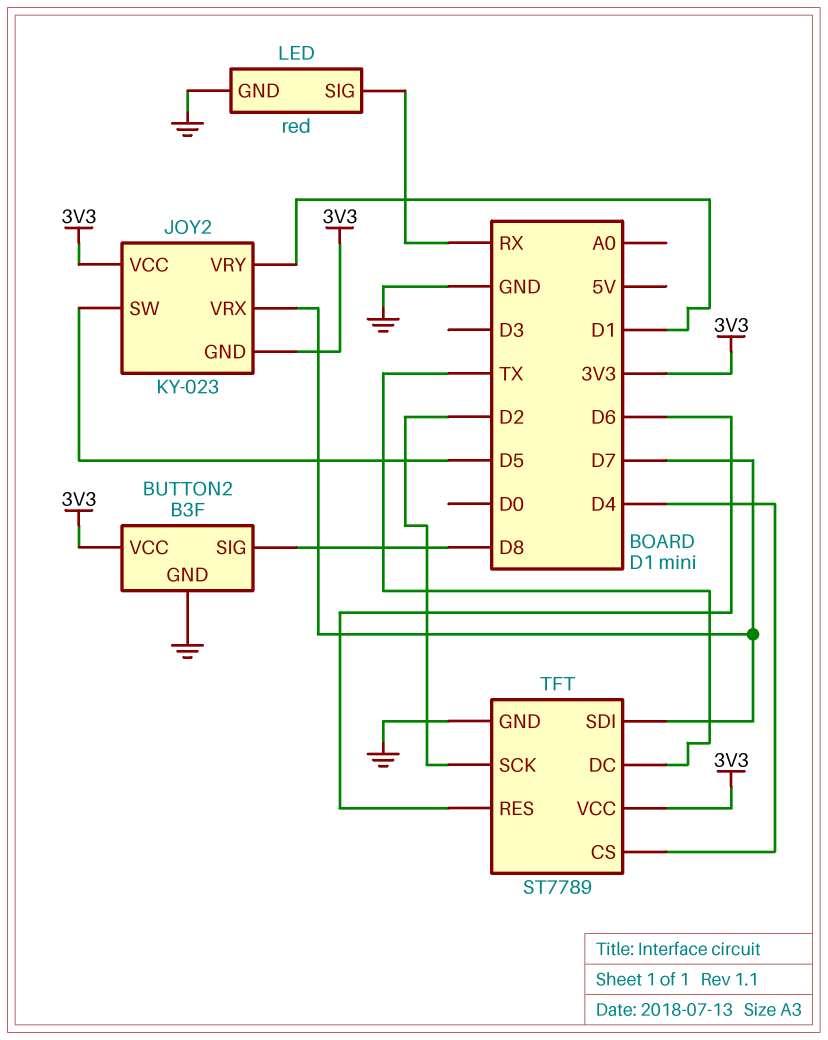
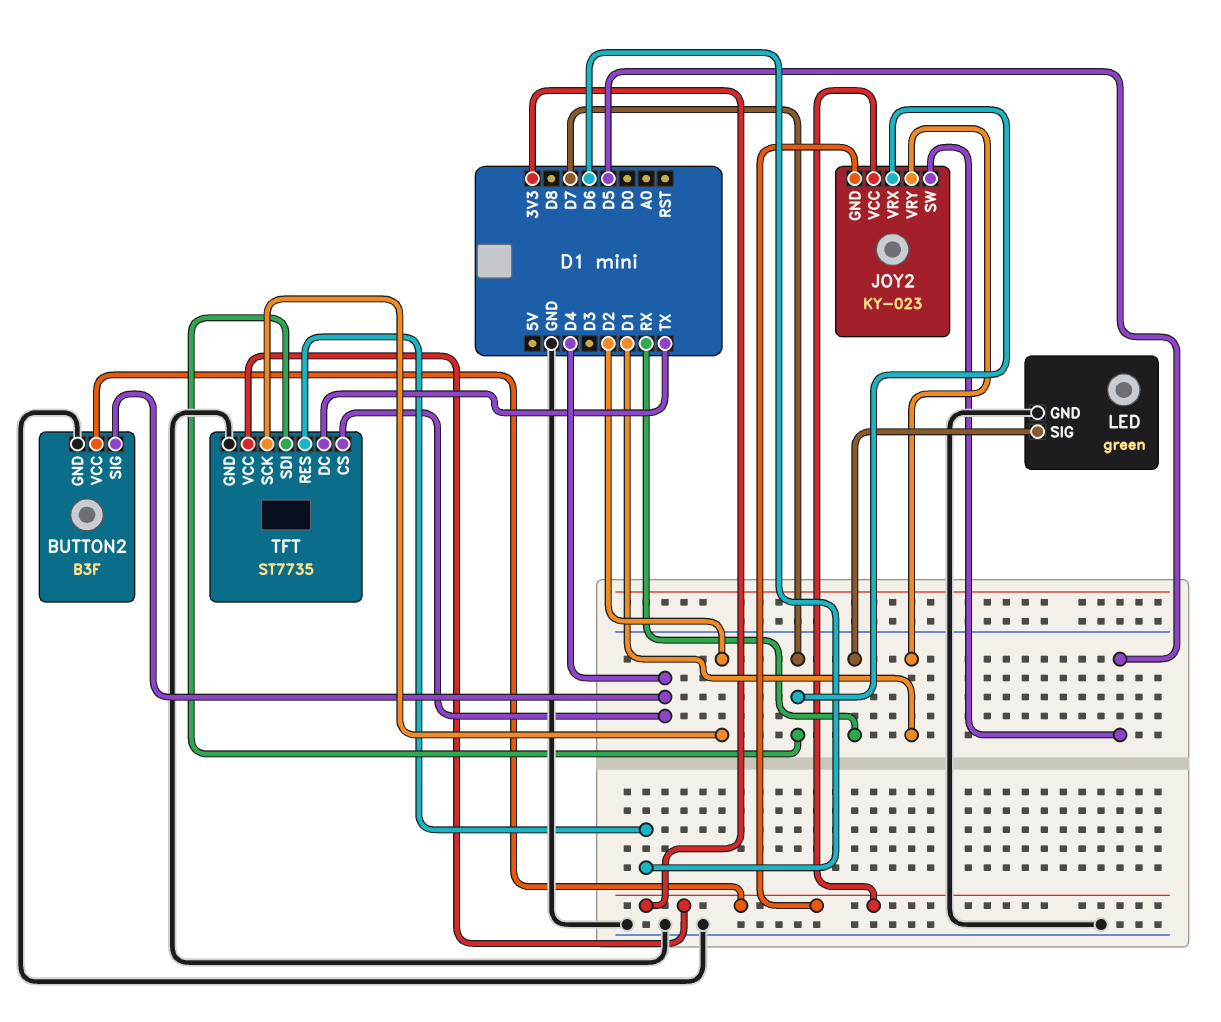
BUTTON2 pin SIG: D8 -> D4
LED: red -> green
TFT: ST7789 -> ST7735

